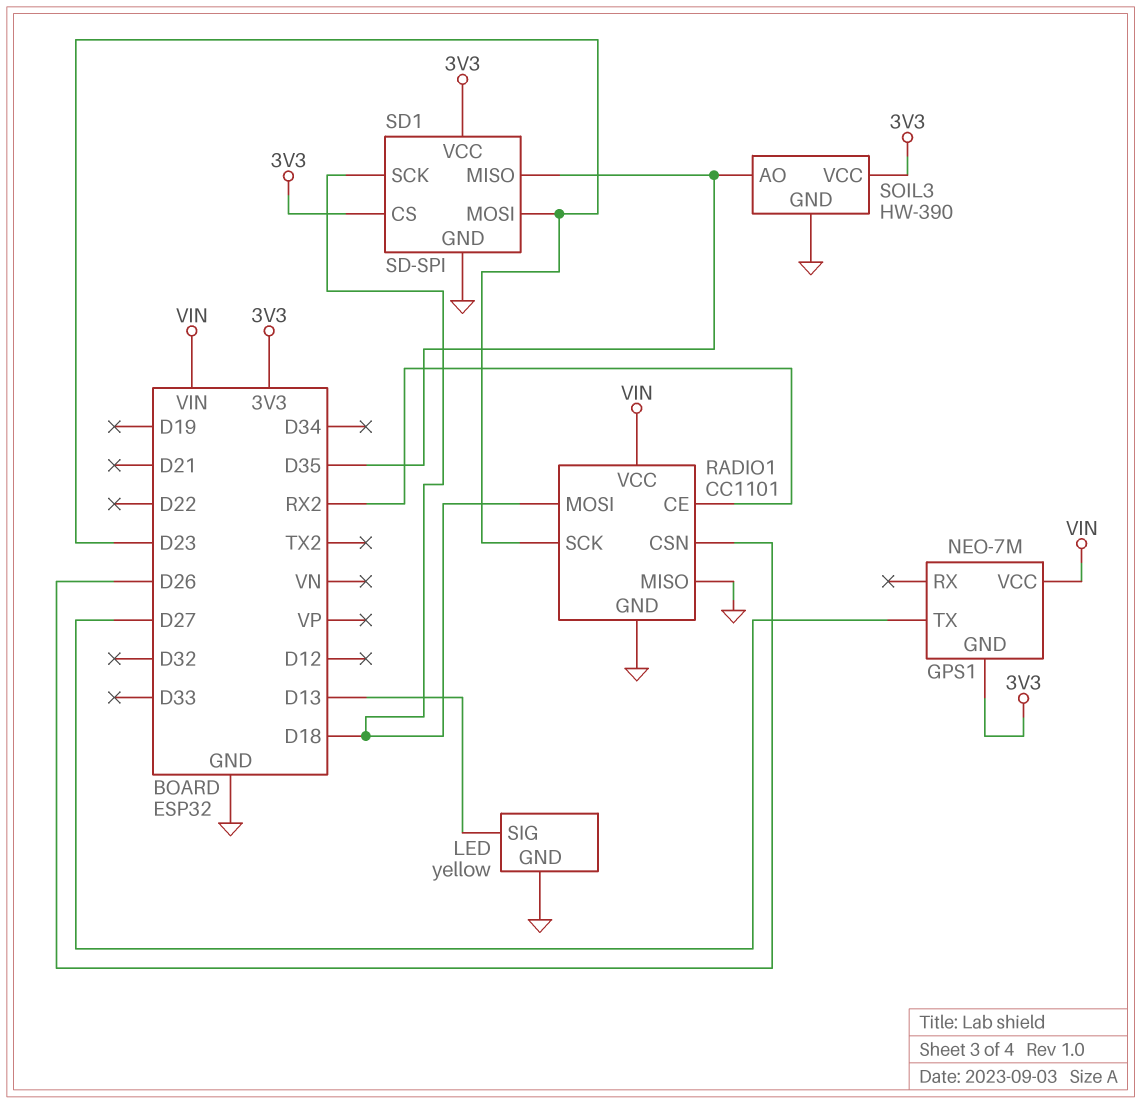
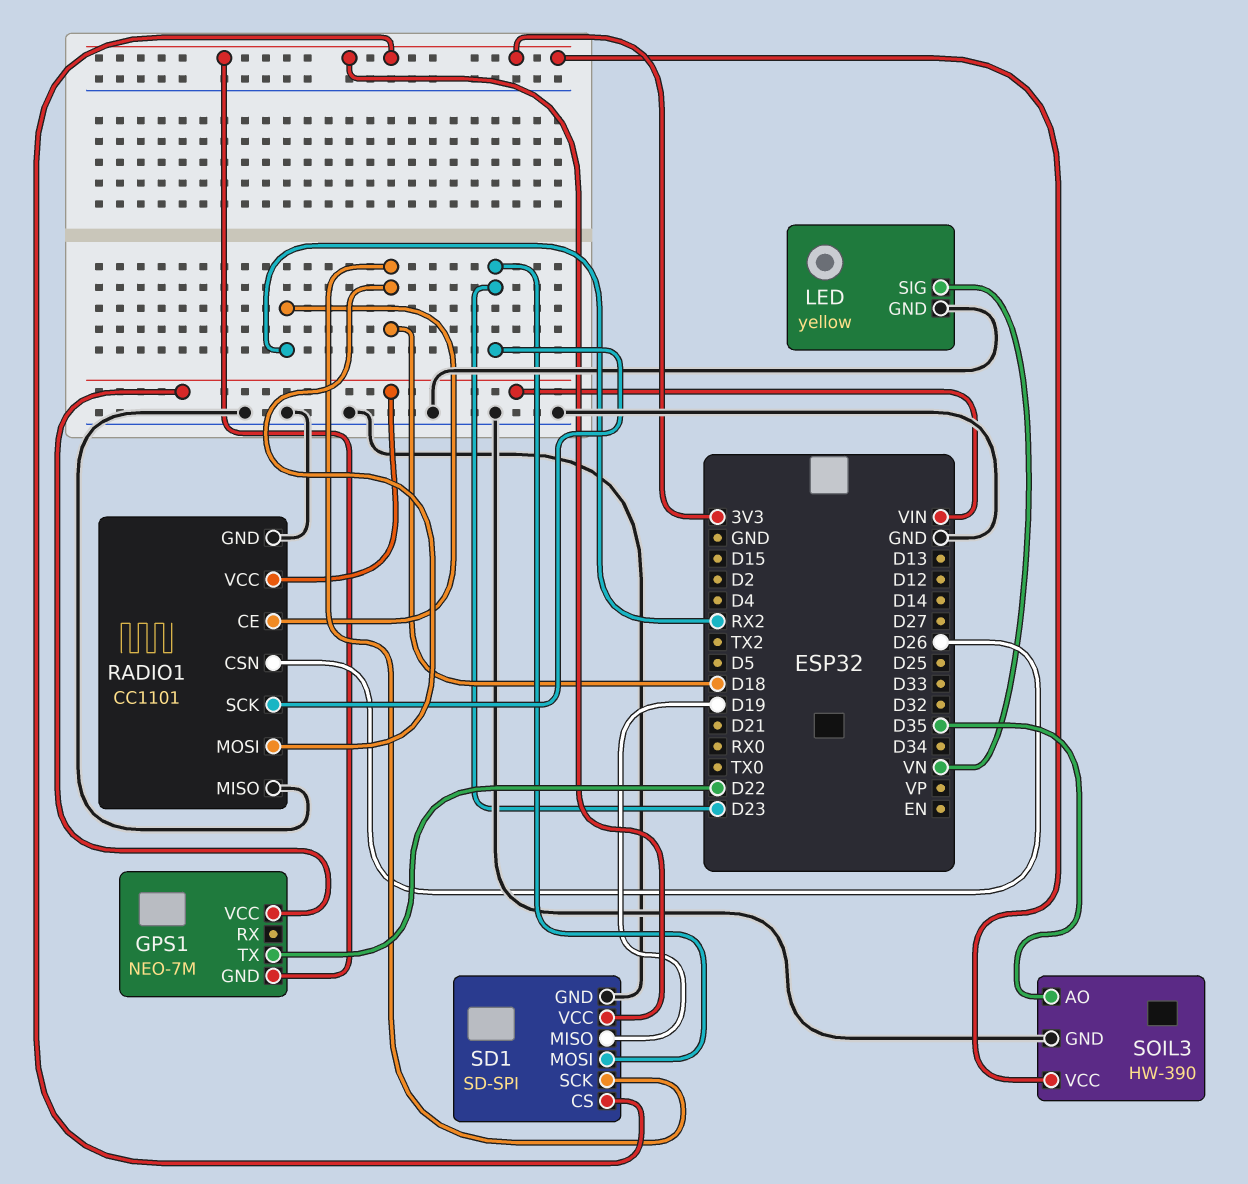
GPS1 pin TX: D27 -> D22
LED pin SIG: D13 -> VN
SD1 pin MISO: D35 -> D19

